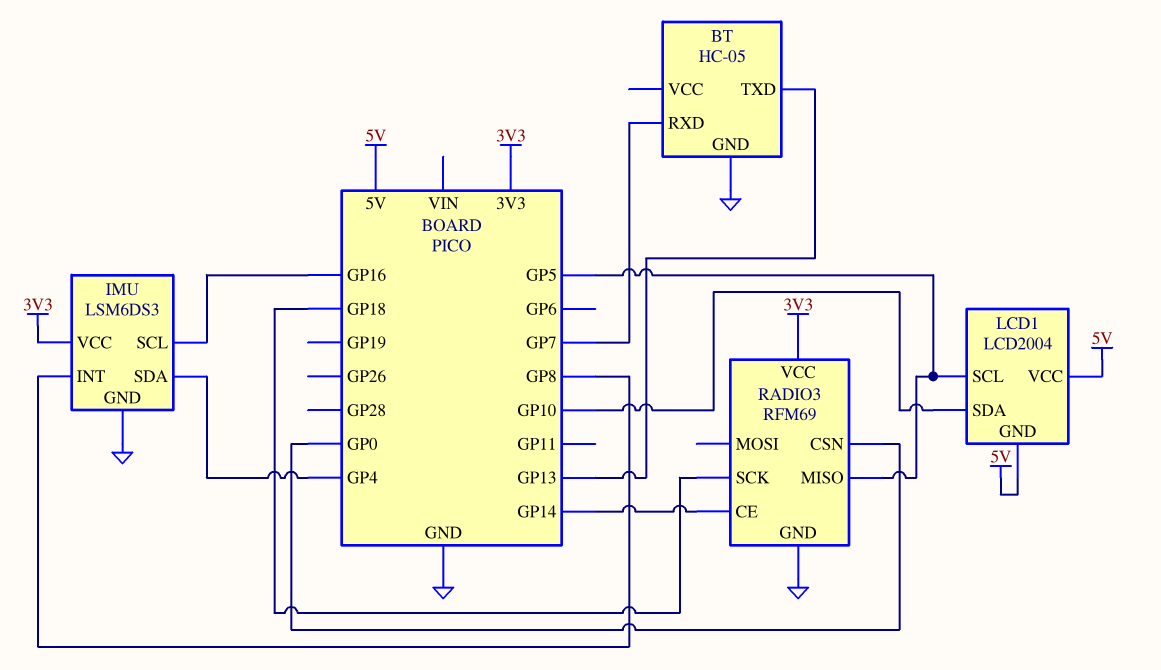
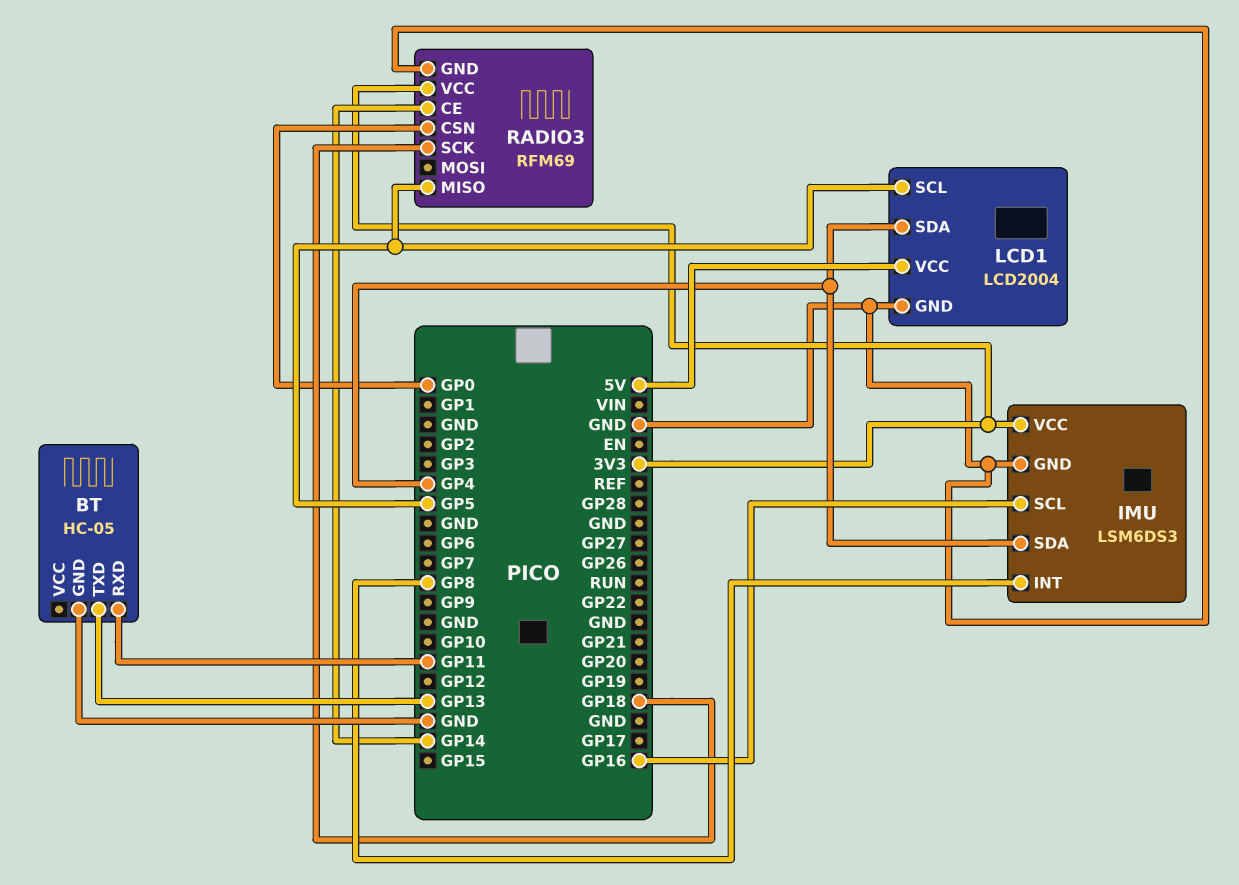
BT pin RXD: GP7 -> GP11
LCD1 pin GND: 5V -> GND
LCD1 pin SDA: GP10 -> GP4

